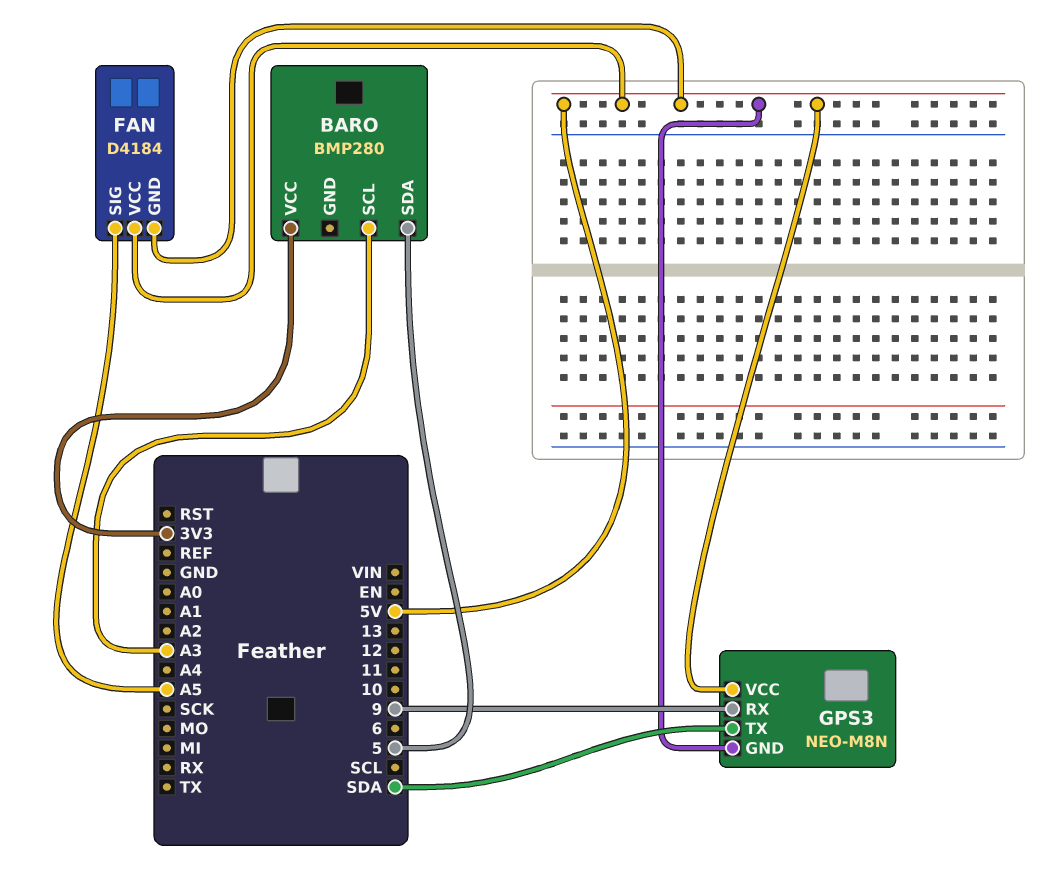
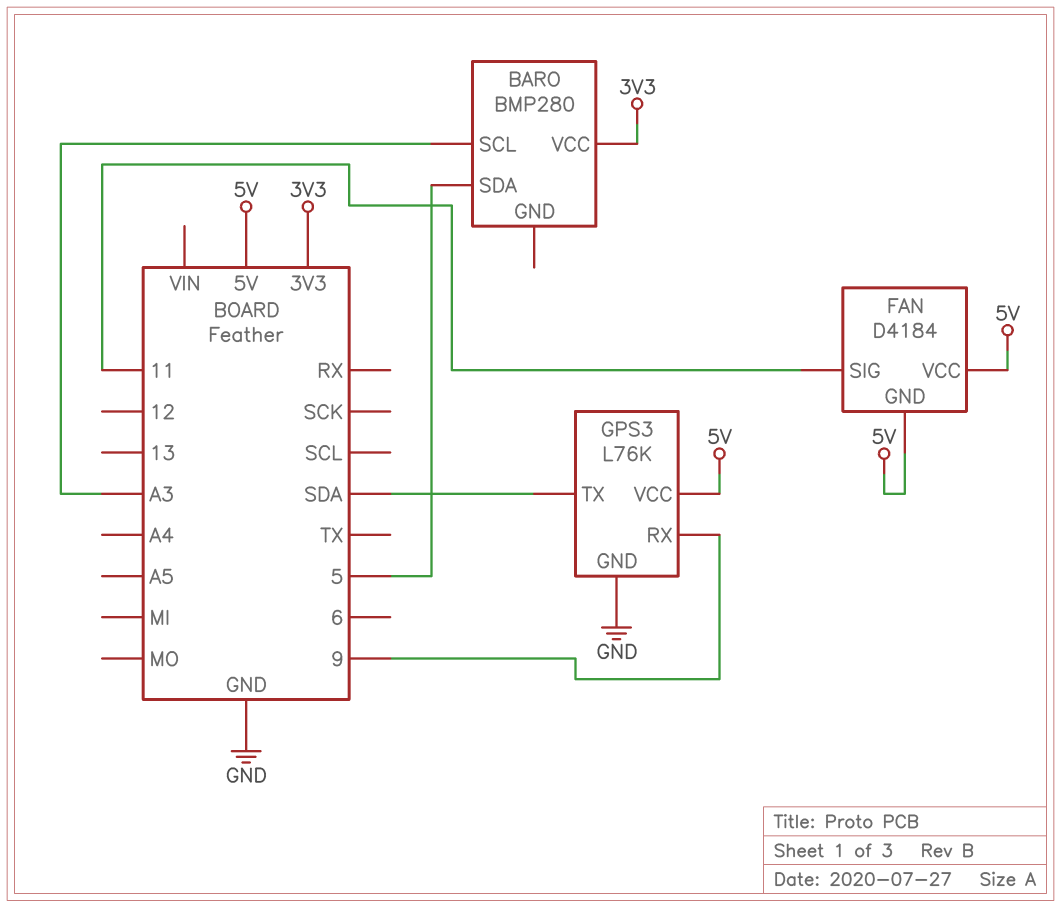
FAN pin SIG: A5 -> 11
GPS3: NEO-M8N -> L76K
GPS3 pin GND: 5V -> GND

